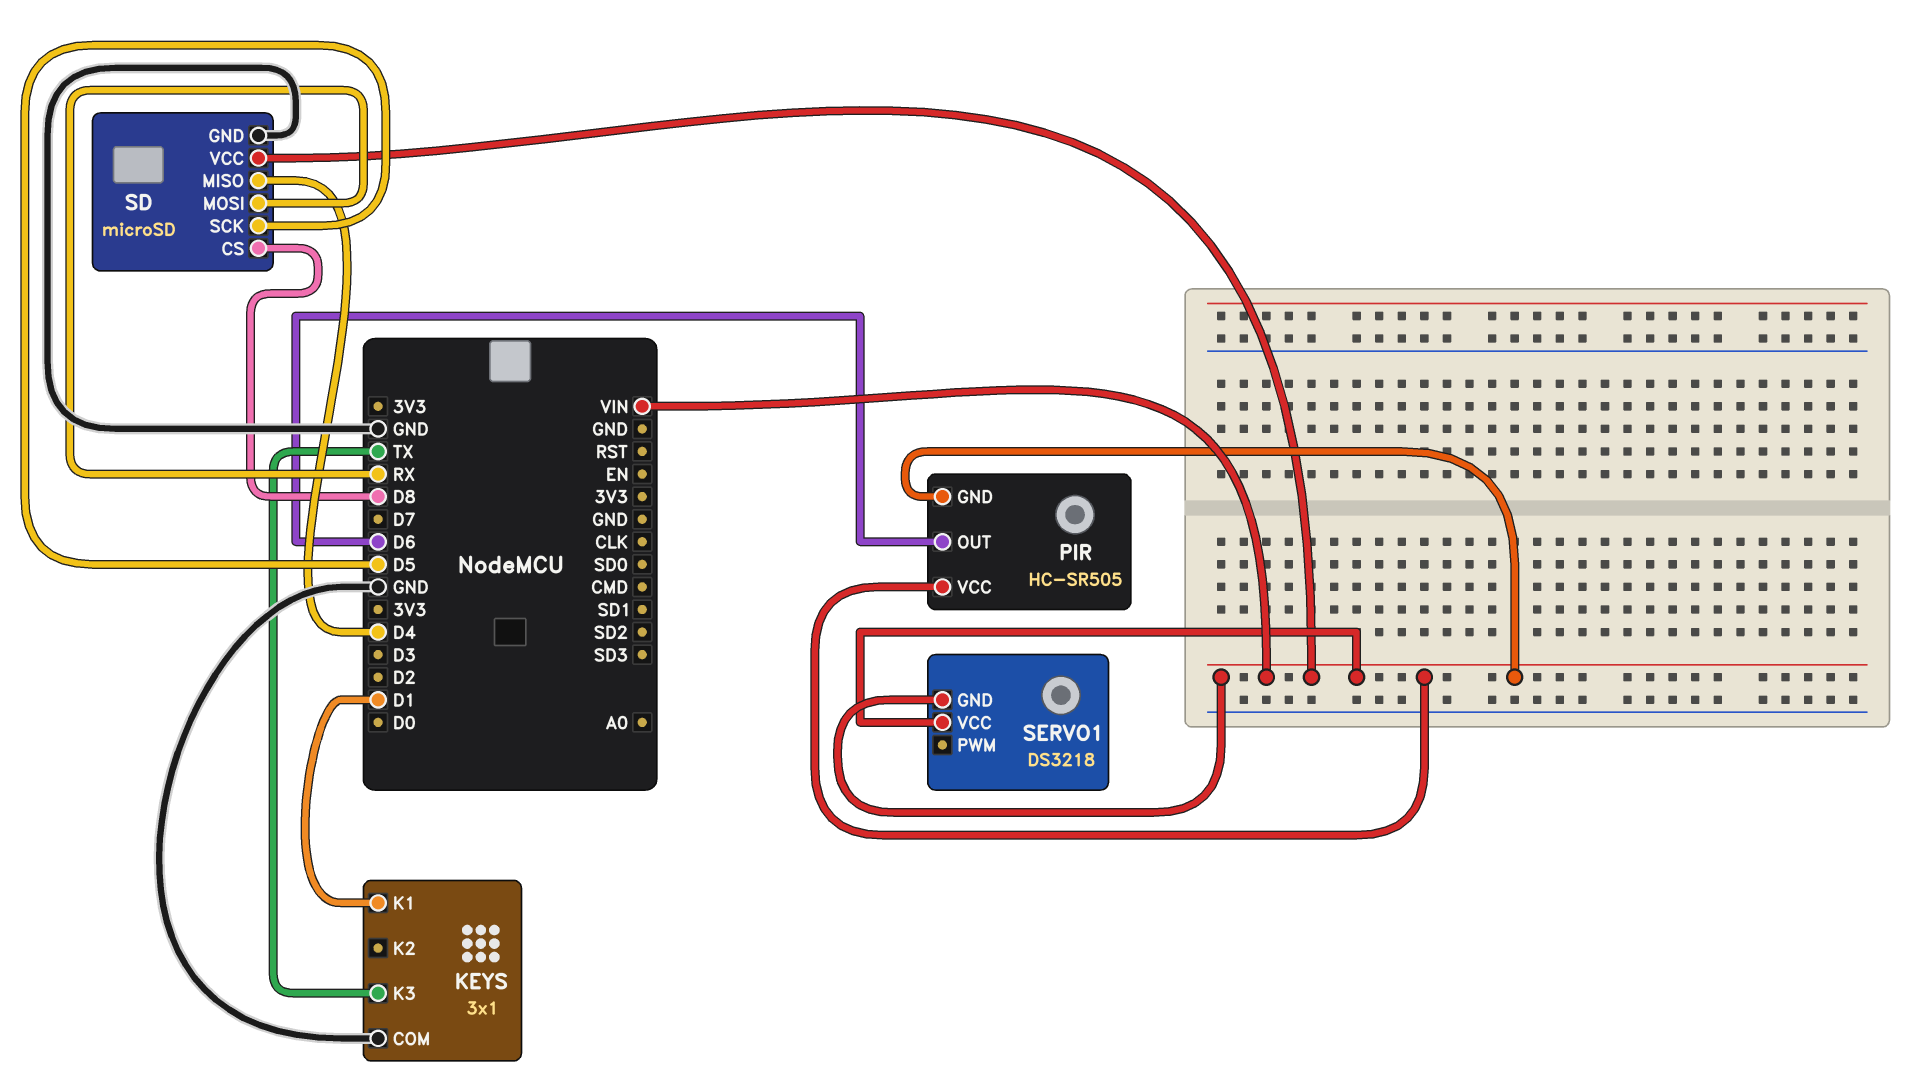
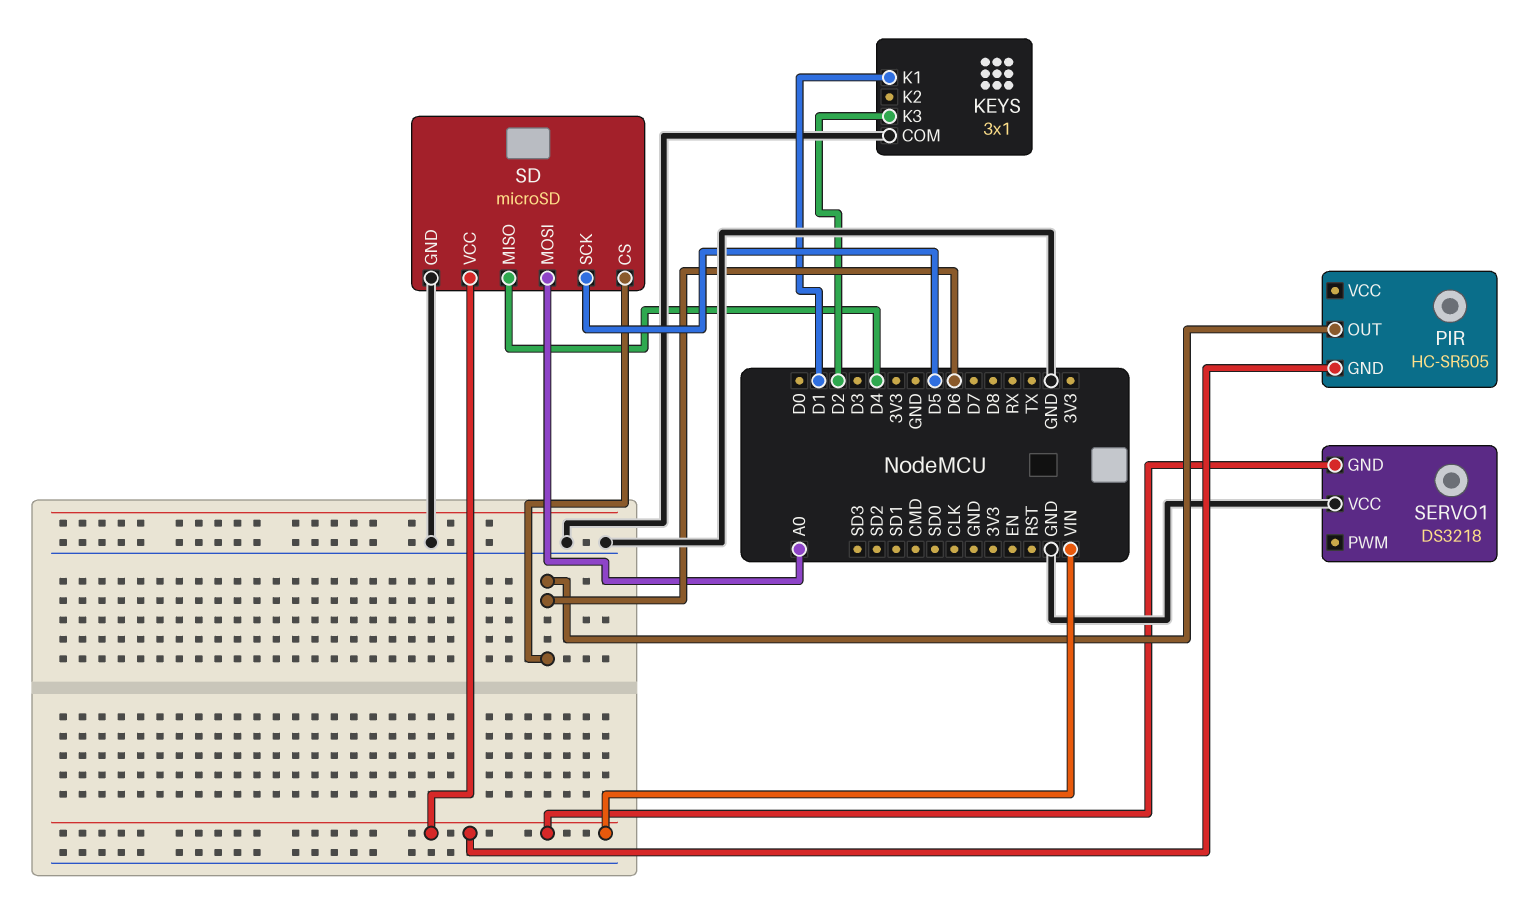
KEYS pin K3: TX -> D2
PIR pin VCC: VIN -> none
SD pin CS: D8 -> D6
SD pin MOSI: RX -> A0
SERVO1 pin VCC: VIN -> GND

